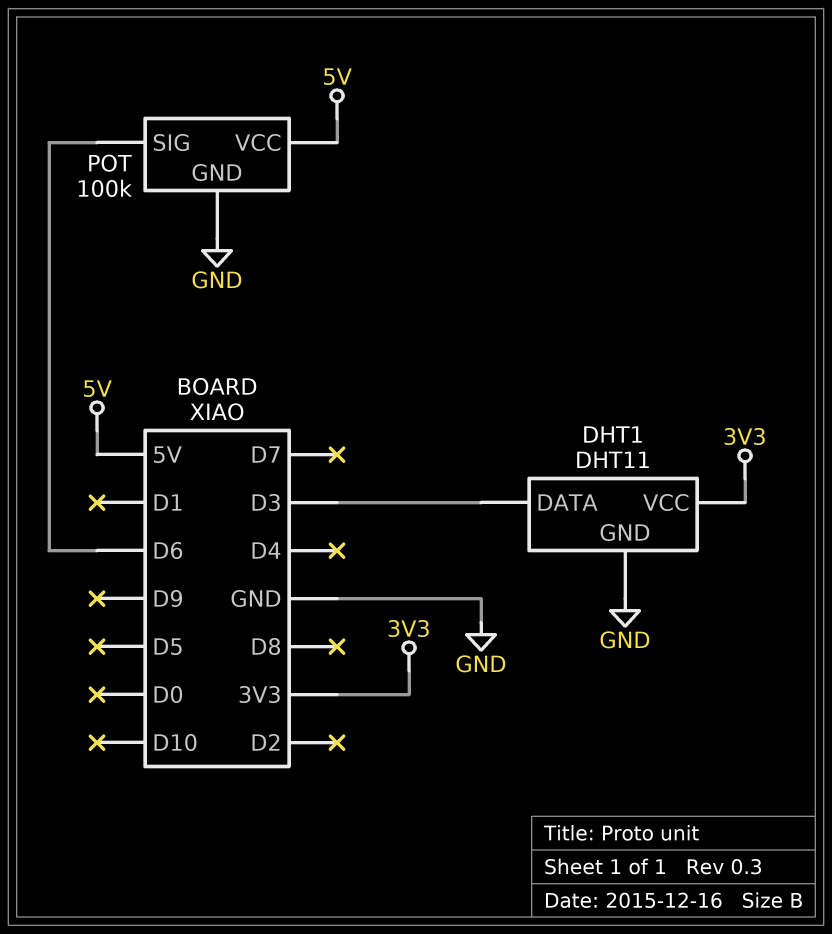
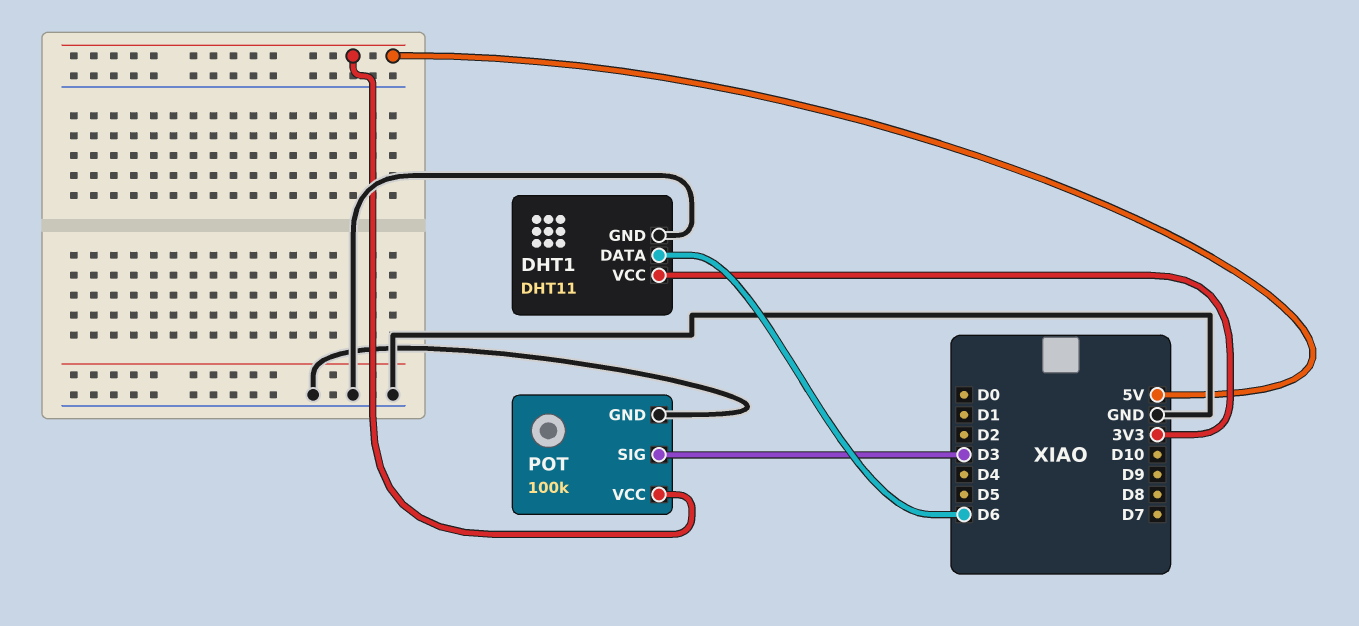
DHT1 pin DATA: D3 -> D6
POT pin SIG: D6 -> D3

